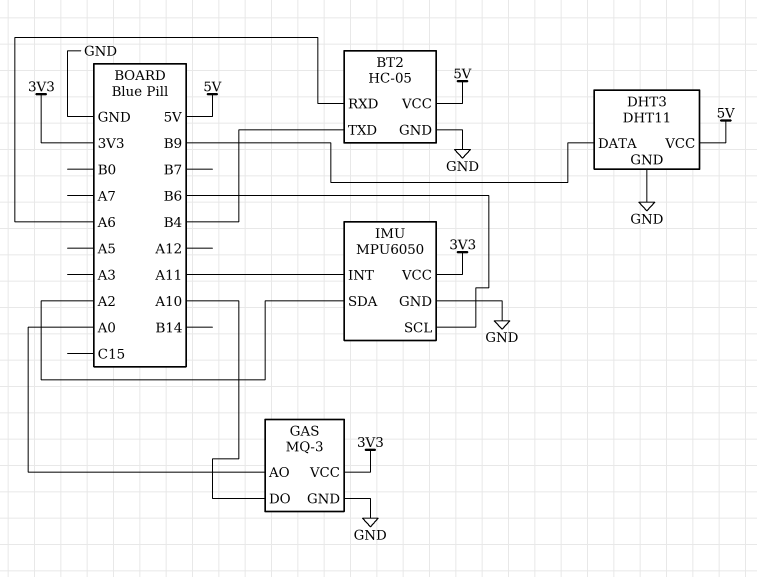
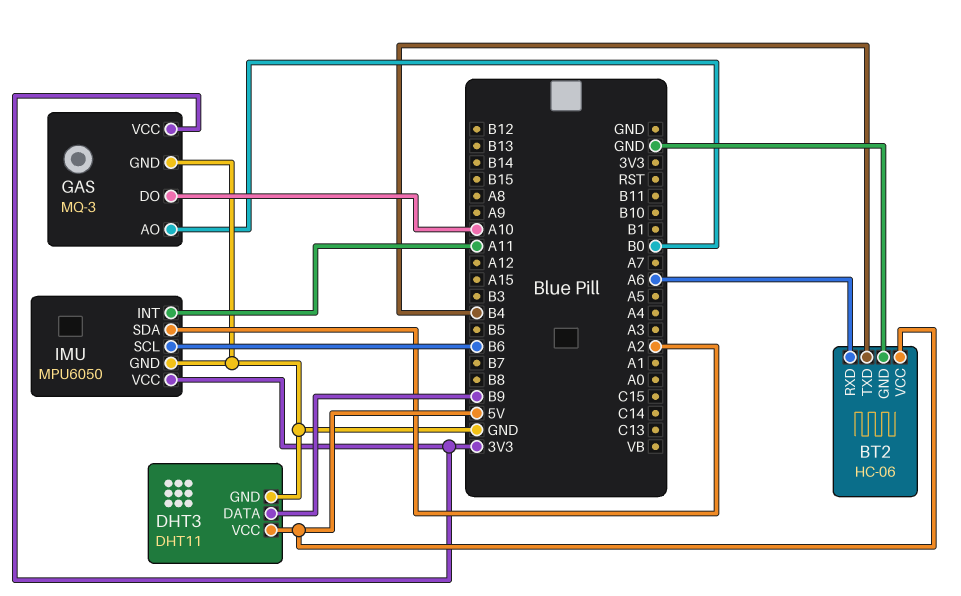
BT2: HC-05 -> HC-06
GAS pin AO: A0 -> B0

